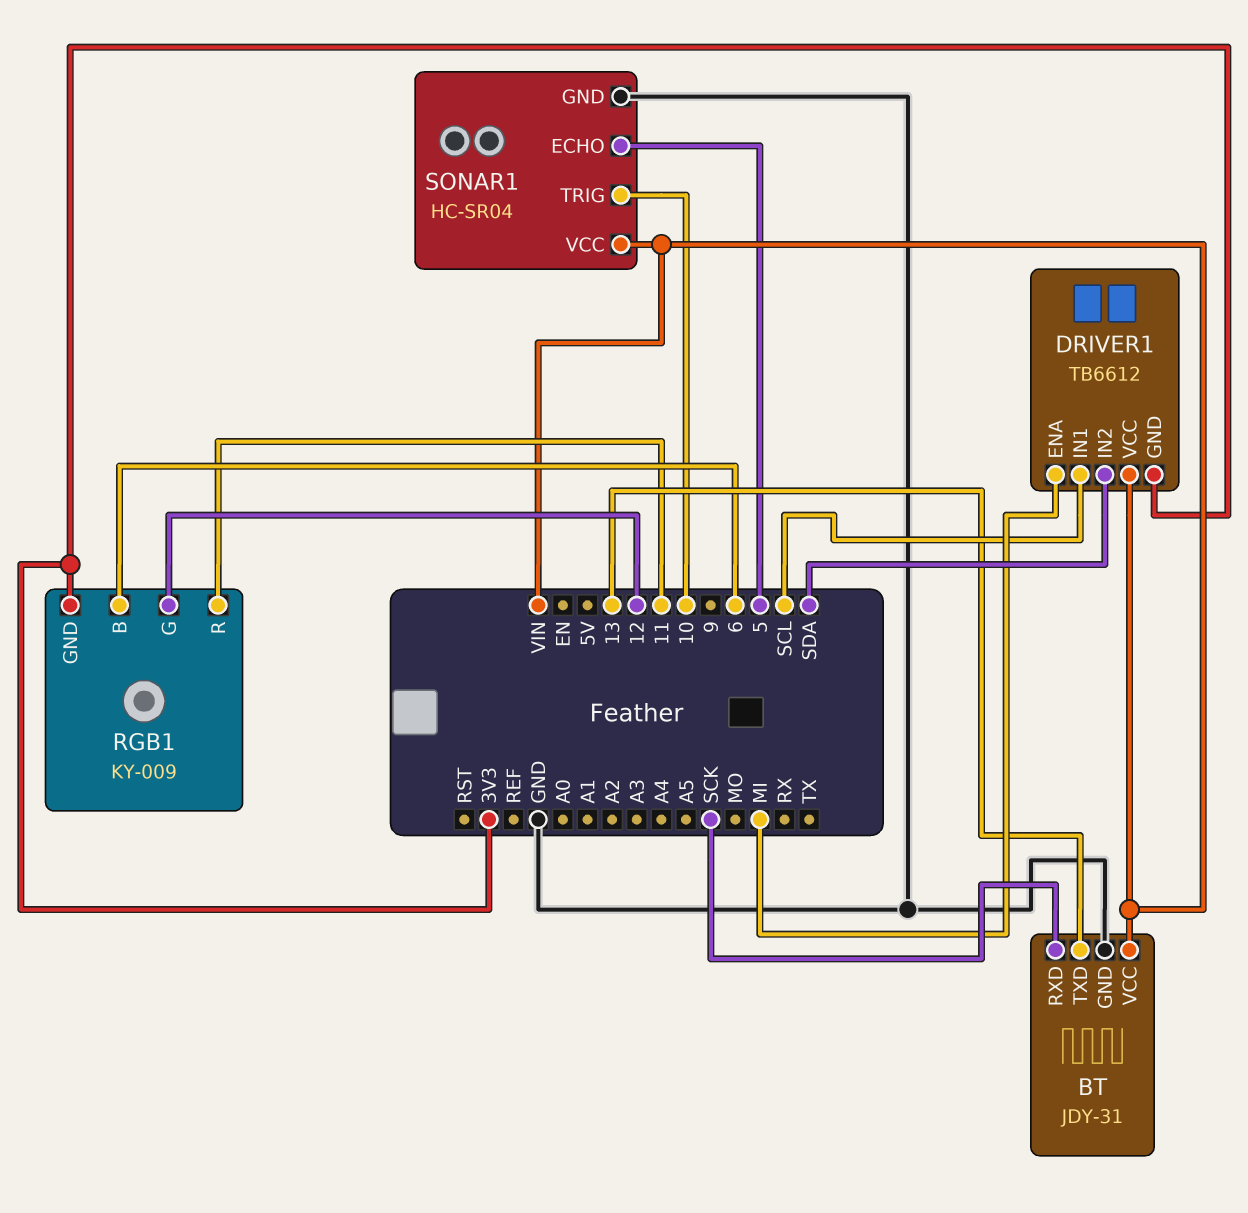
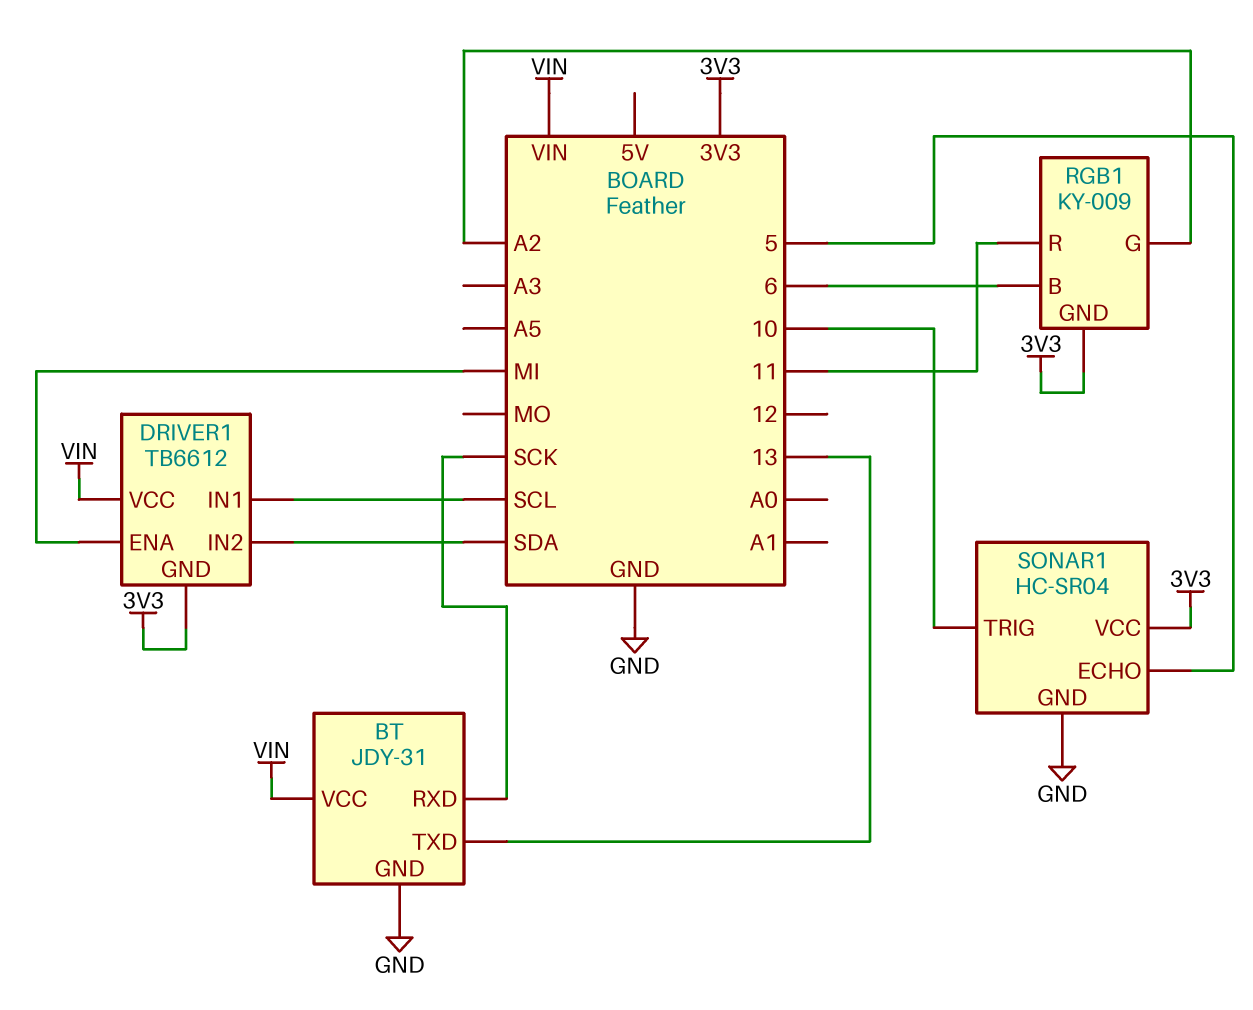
RGB1 pin G: 12 -> A2
SONAR1 pin VCC: VIN -> 3V3

